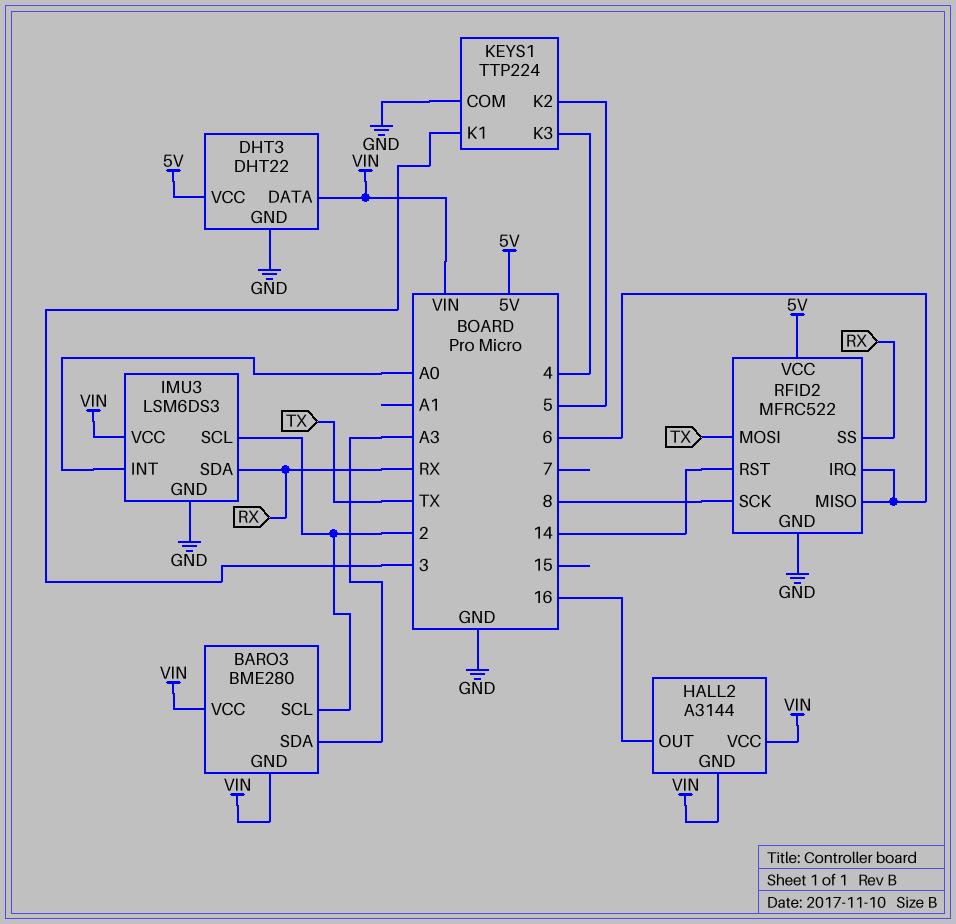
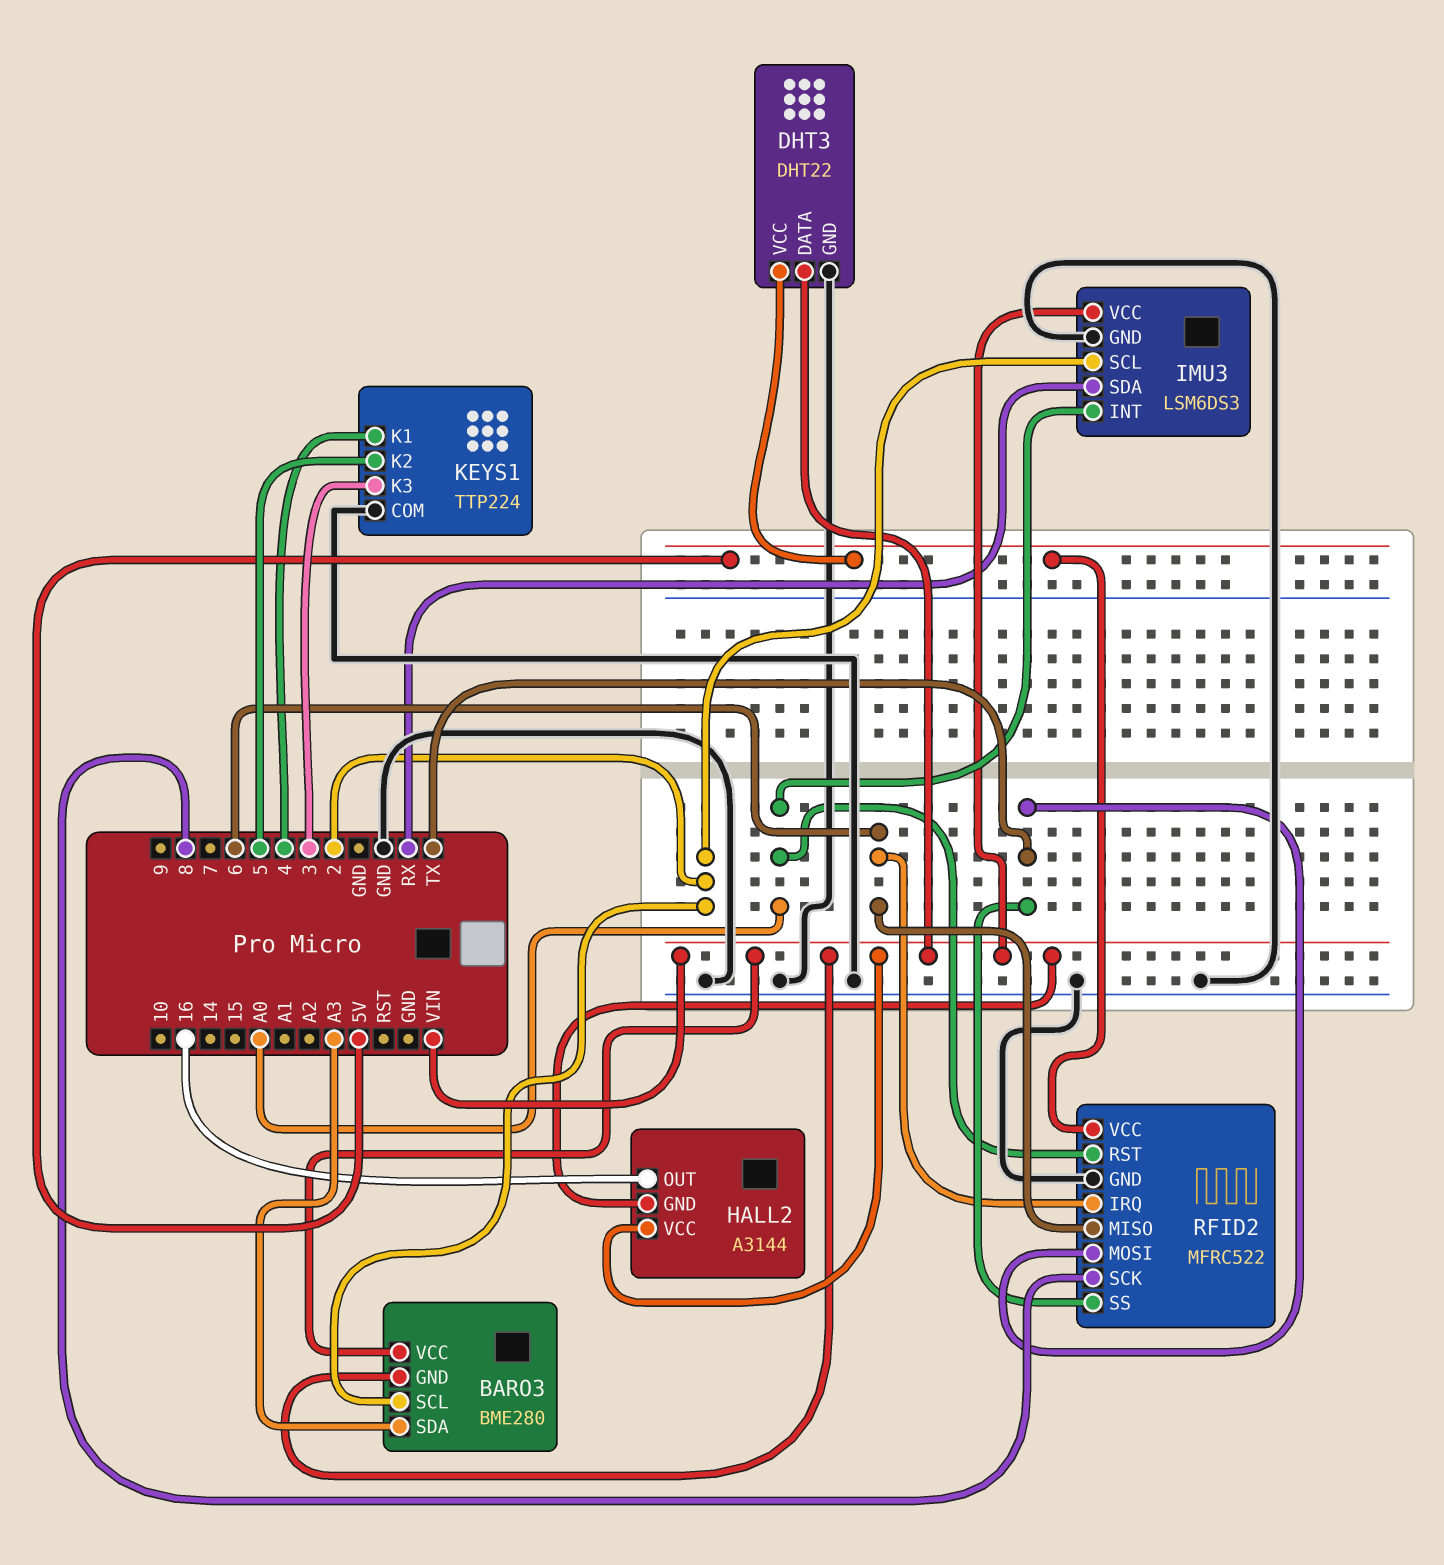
KEYS1 pin K1: 3 -> 4
KEYS1 pin K3: 4 -> 3
RFID2 pin RST: 14 -> A0
RFID2 pin SS: RX -> TX

